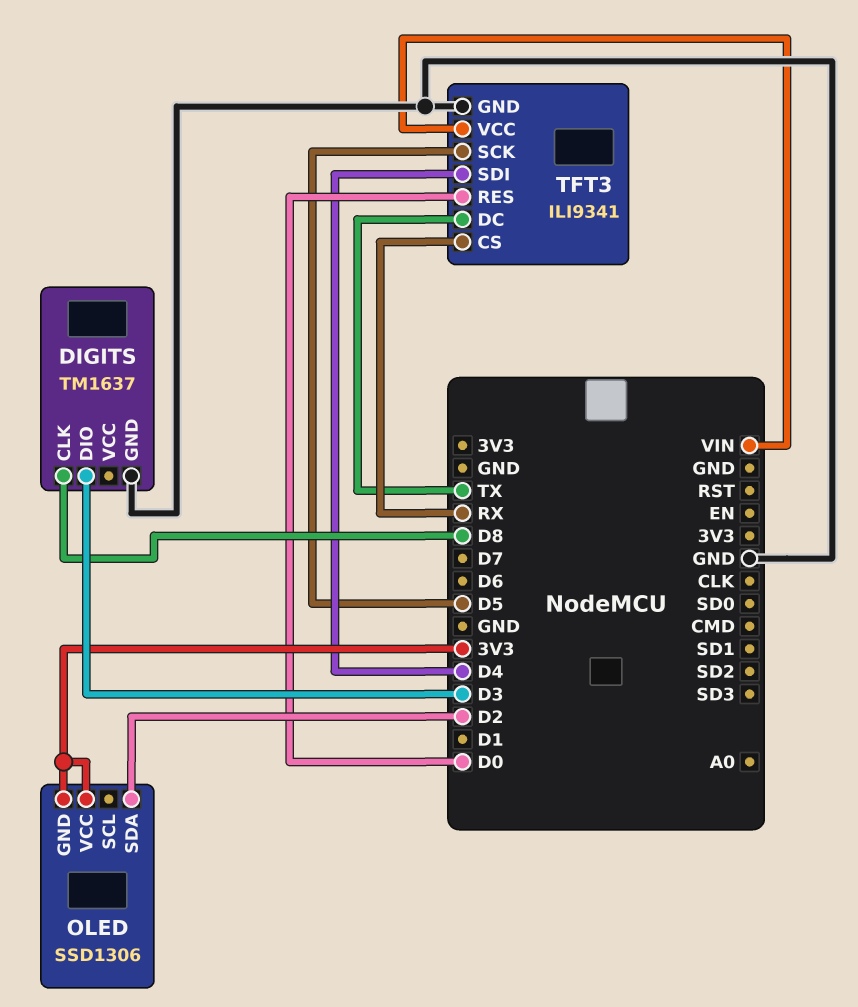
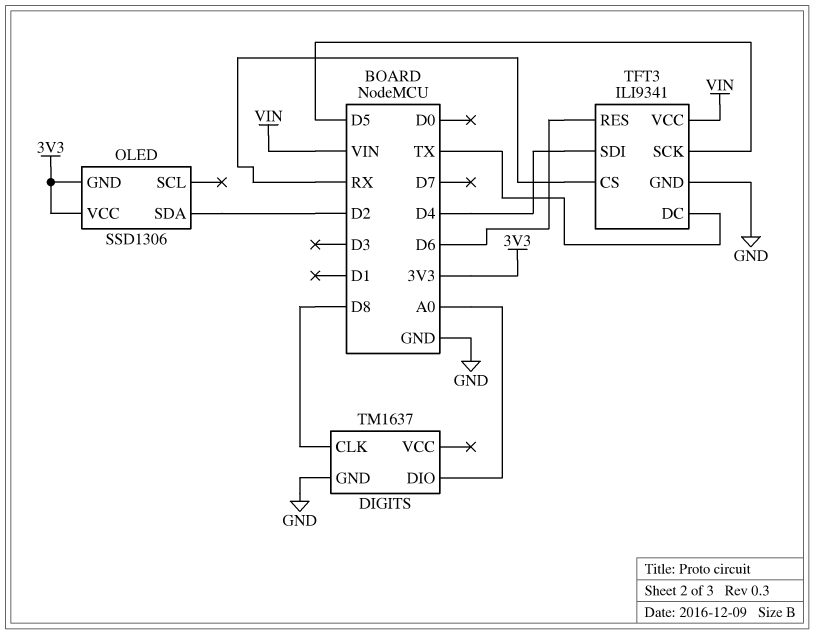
DIGITS pin DIO: D3 -> A0
TFT3 pin RES: D0 -> D6

